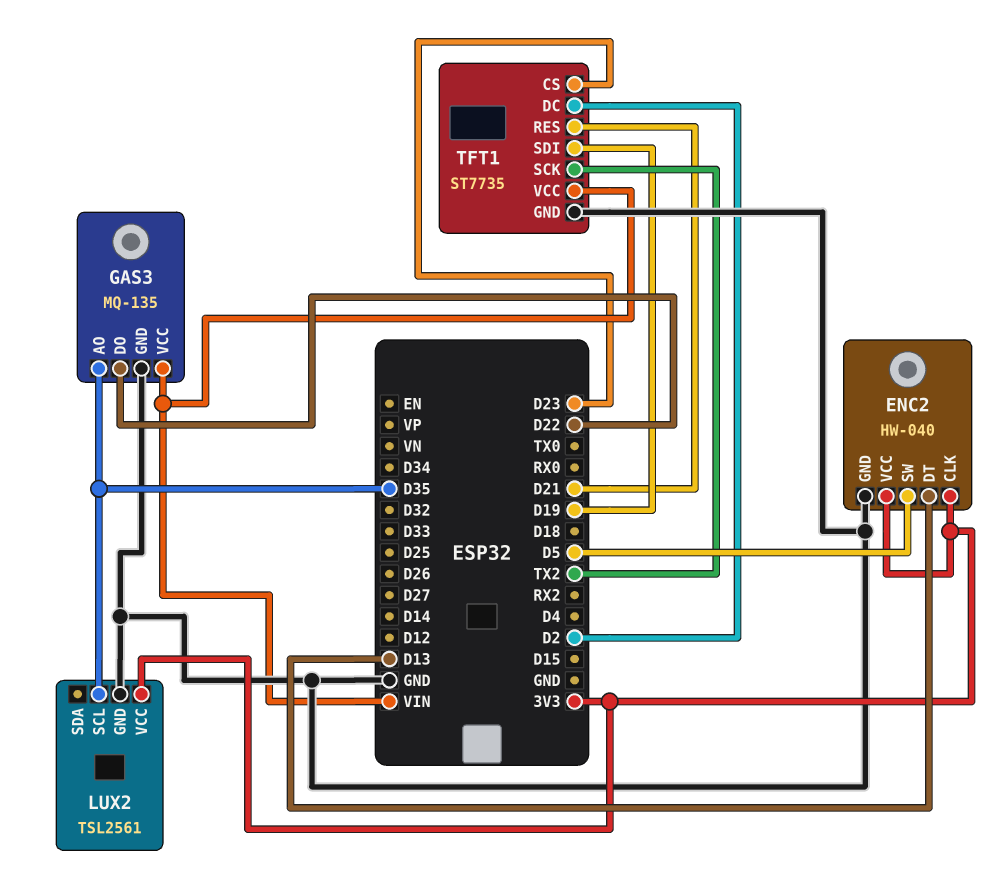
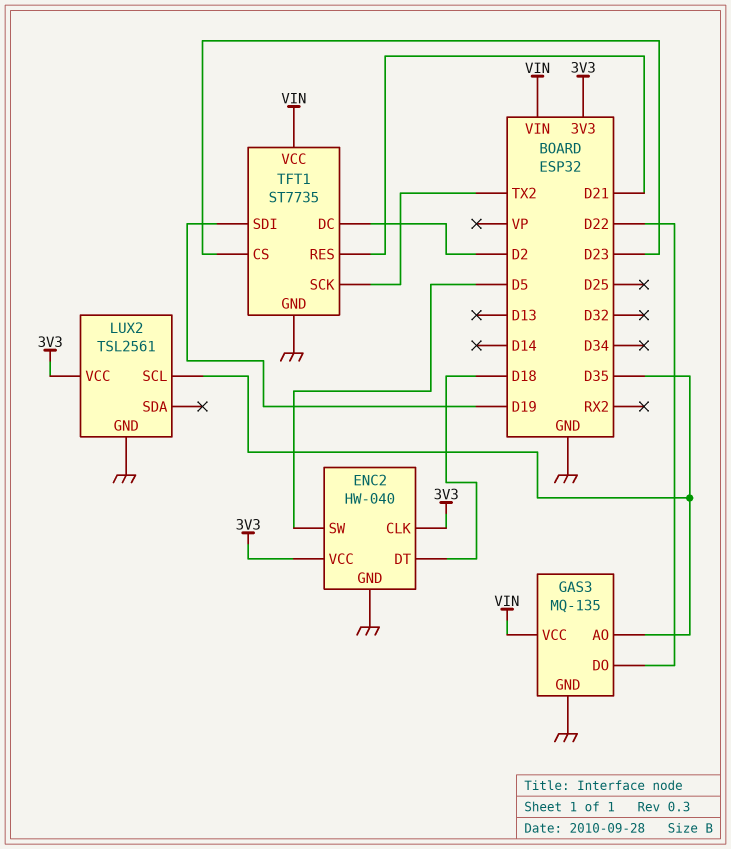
ENC2 pin DT: D13 -> D18

